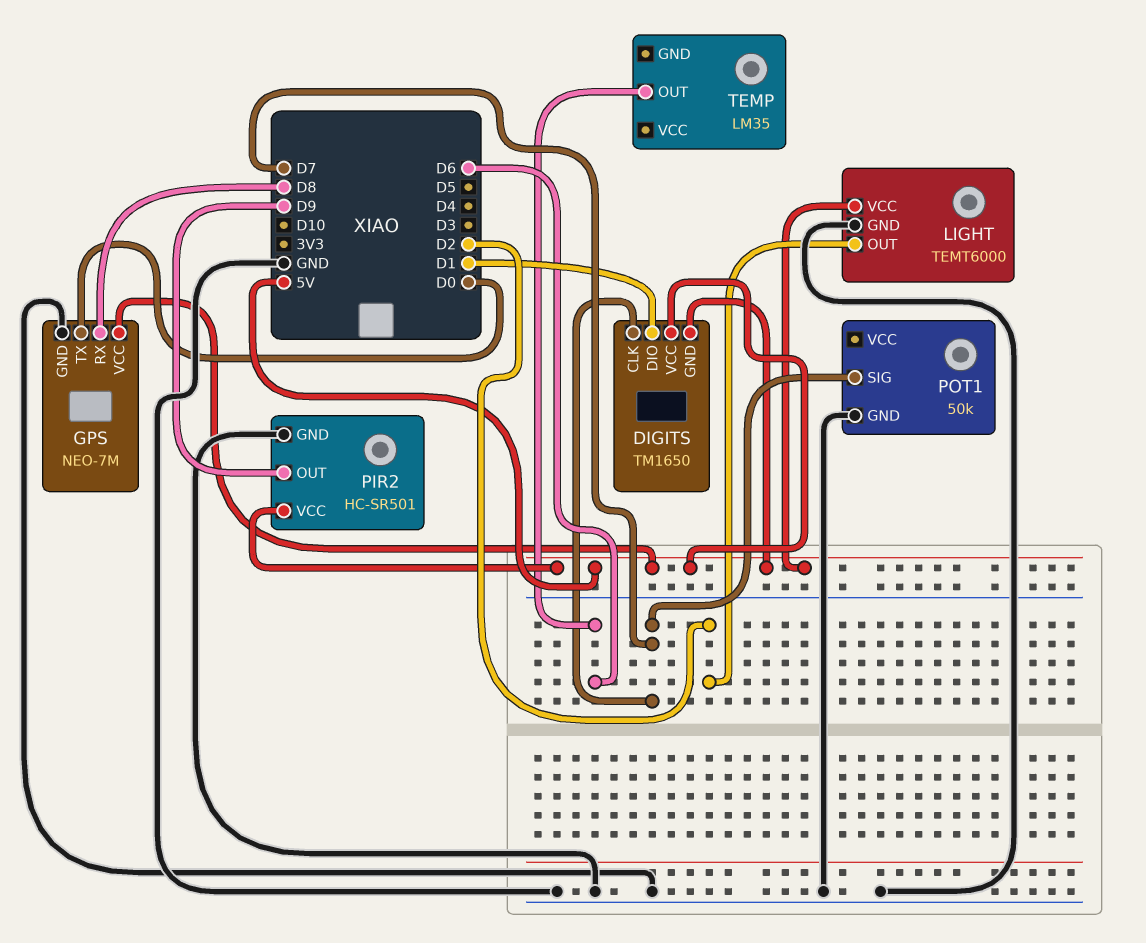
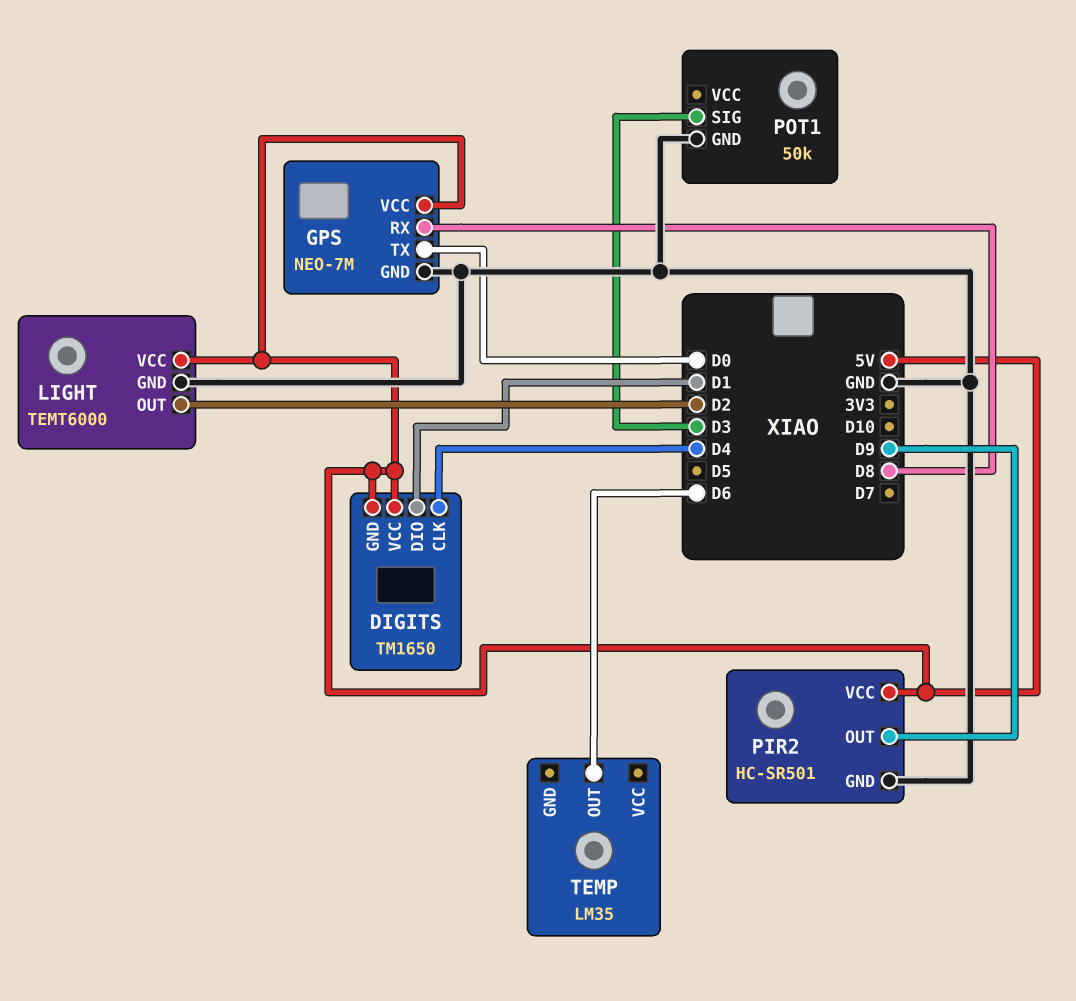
DIGITS pin CLK: D7 -> D4
POT1 pin SIG: D7 -> D3

